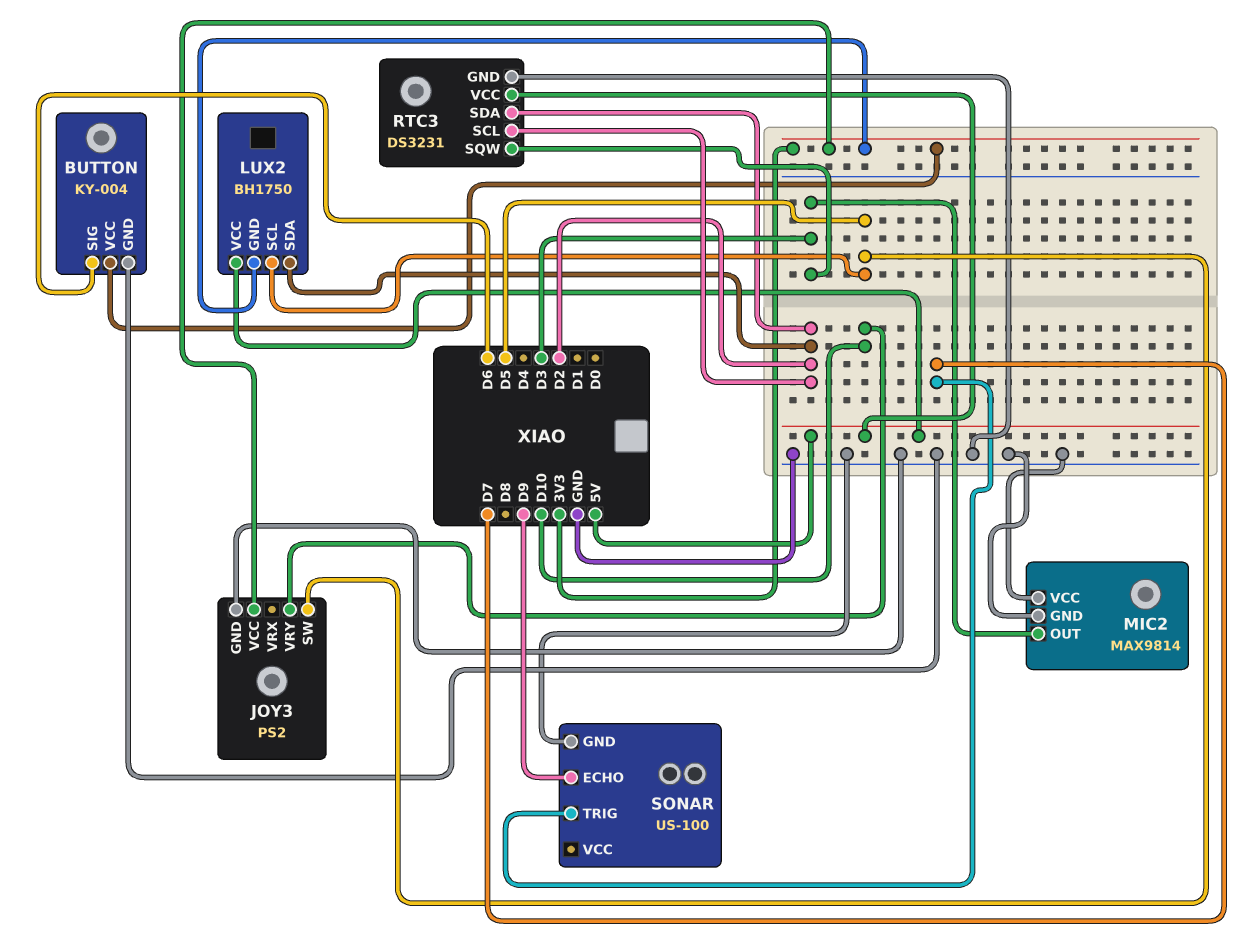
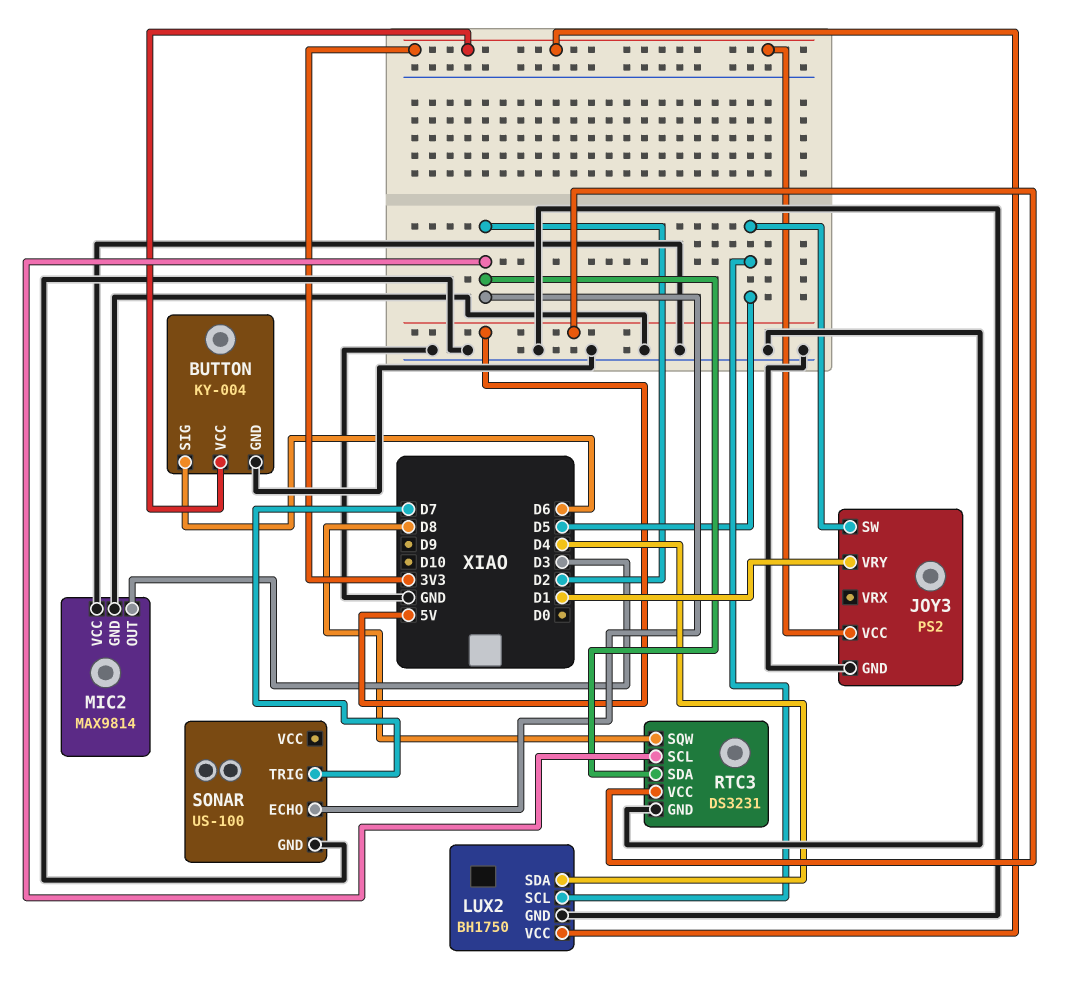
JOY3 pin VRY: D10 -> D1
LUX2 pin GND: 3V3 -> GND
LUX2 pin SDA: D2 -> D4
LUX2 pin VCC: 5V -> 3V3
RTC3 pin SQW: D3 -> D8
SONAR pin ECHO: D9 -> D2

